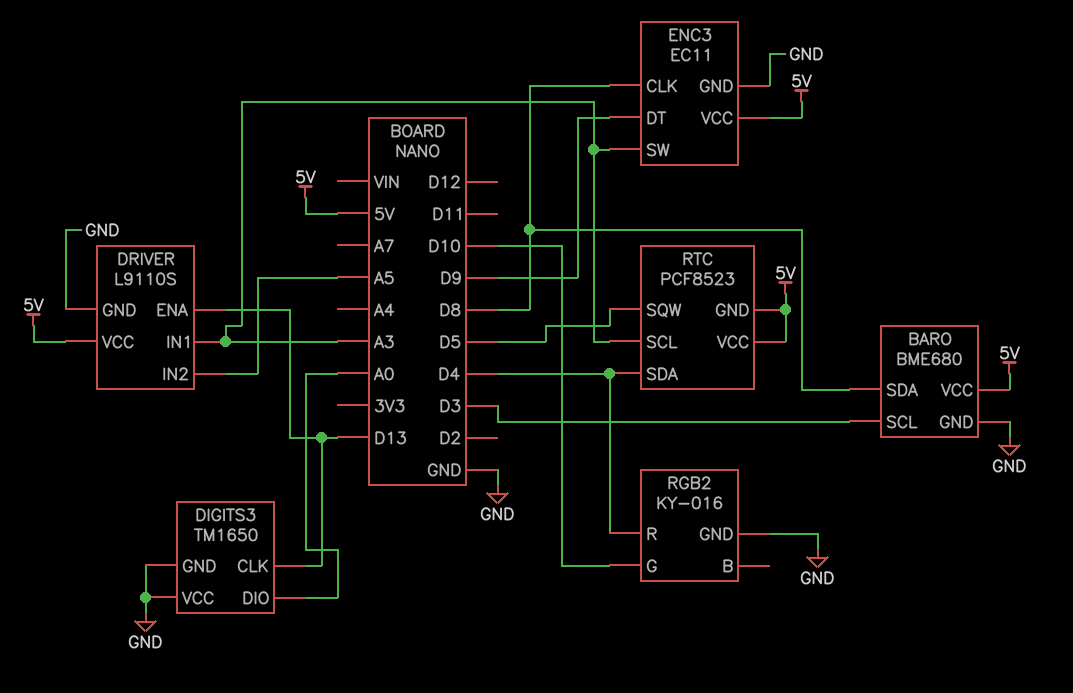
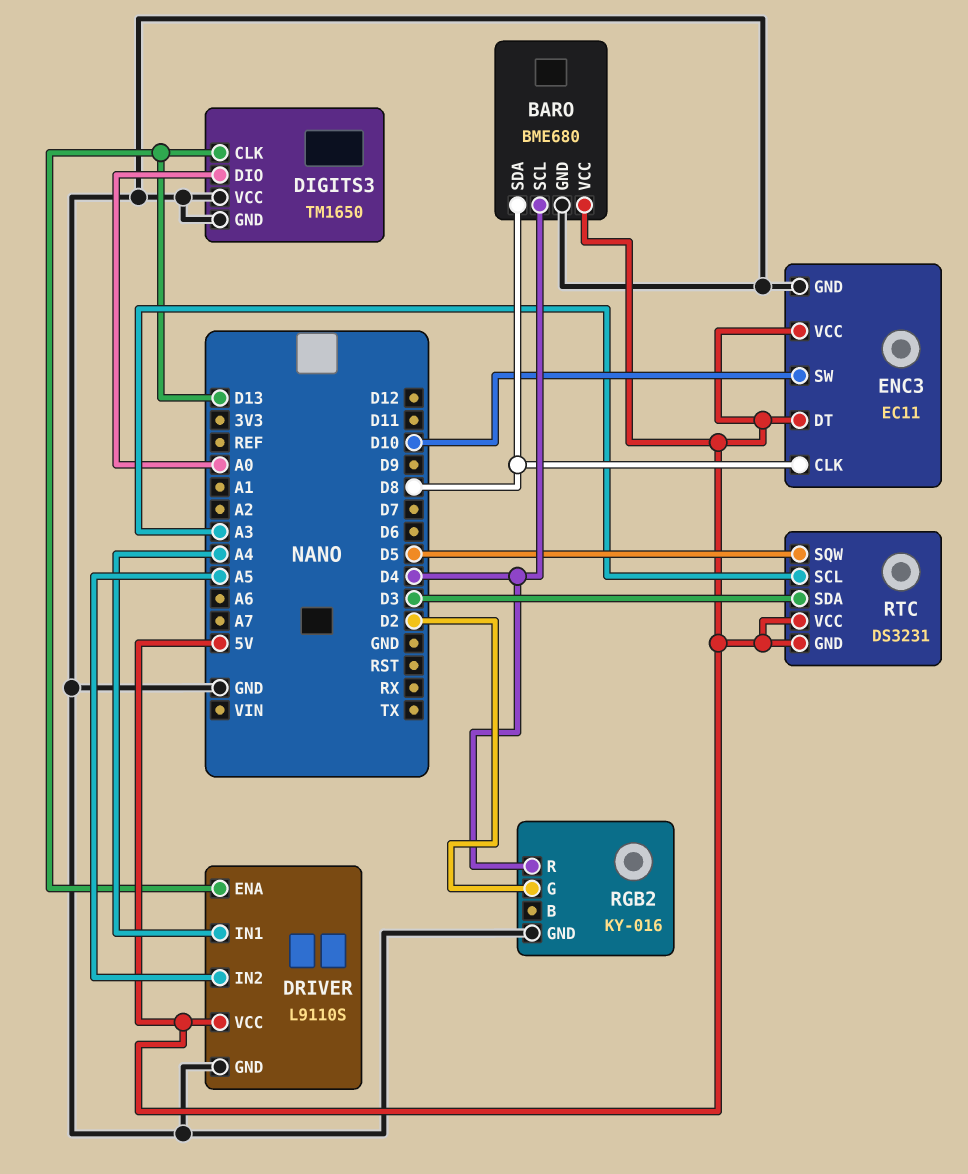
BARO pin SCL: D3 -> D4
DRIVER pin IN1: A3 -> A4
ENC3 pin DT: D9 -> 5V
ENC3 pin SW: A3 -> D10
RGB2 pin G: D10 -> D2
RTC: PCF8523 -> DS3231
RTC pin SDA: D4 -> D3

